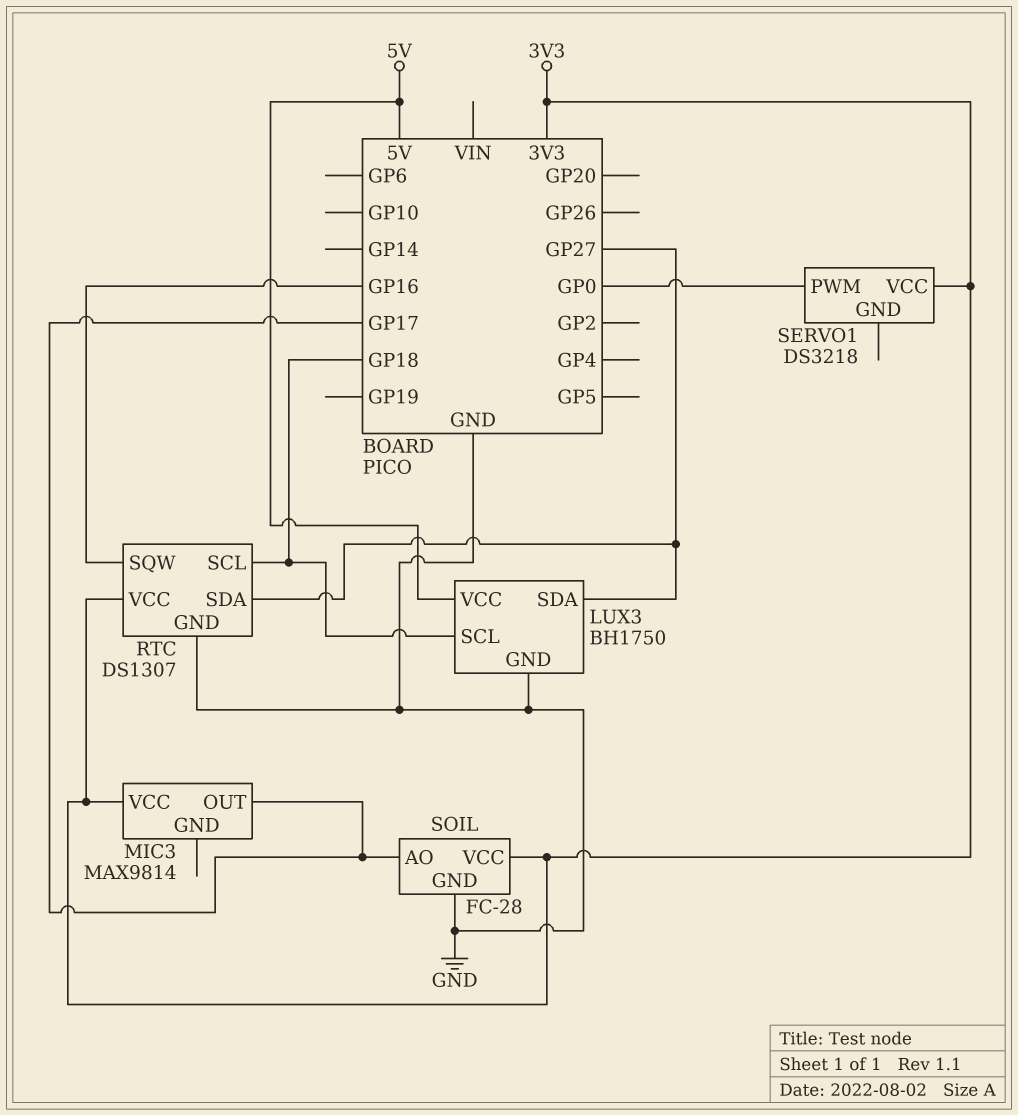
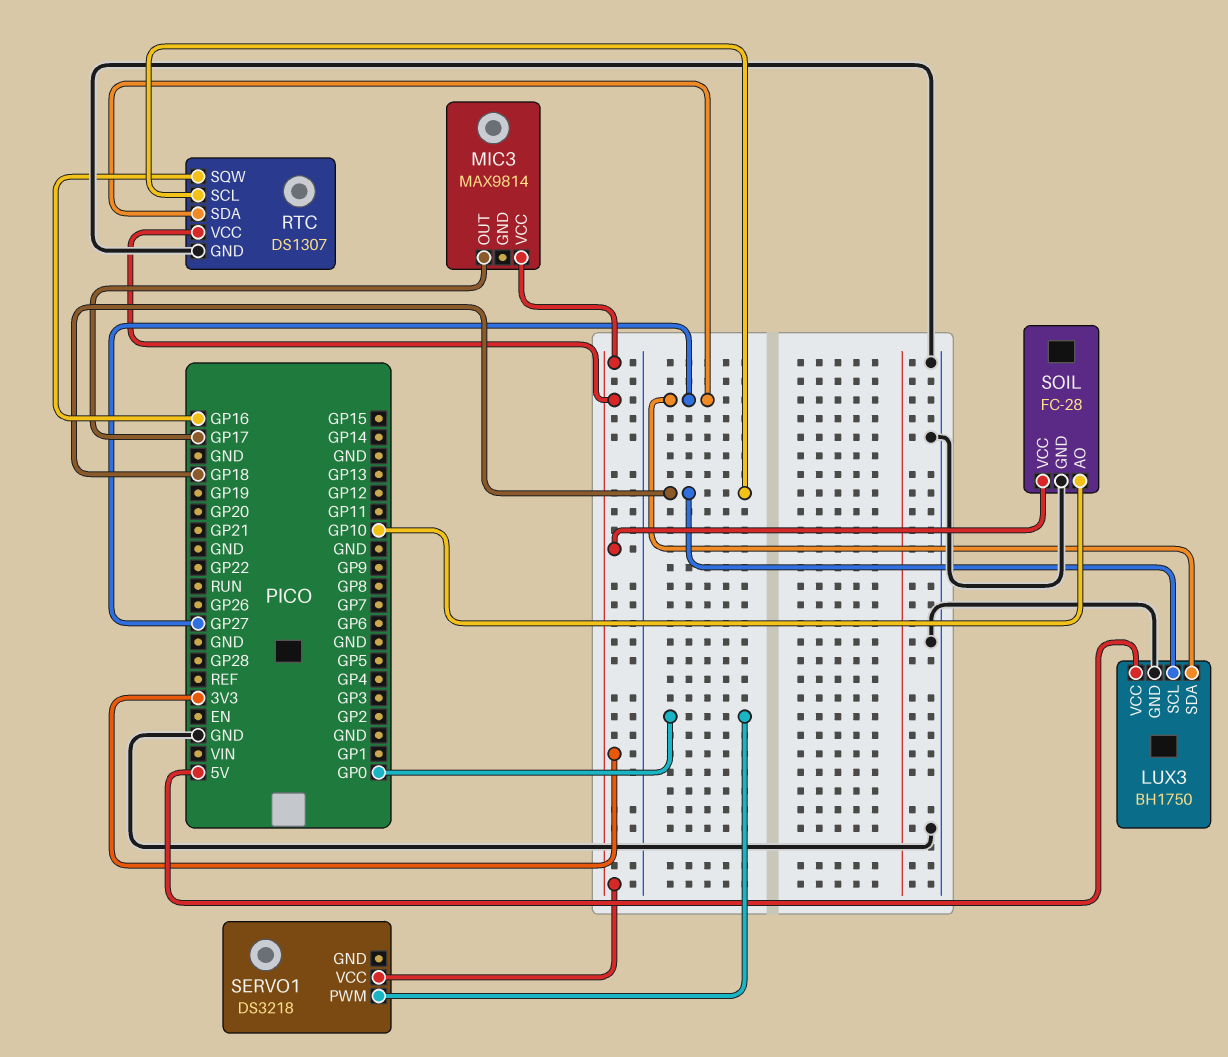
SOIL pin AO: GP17 -> GP10

